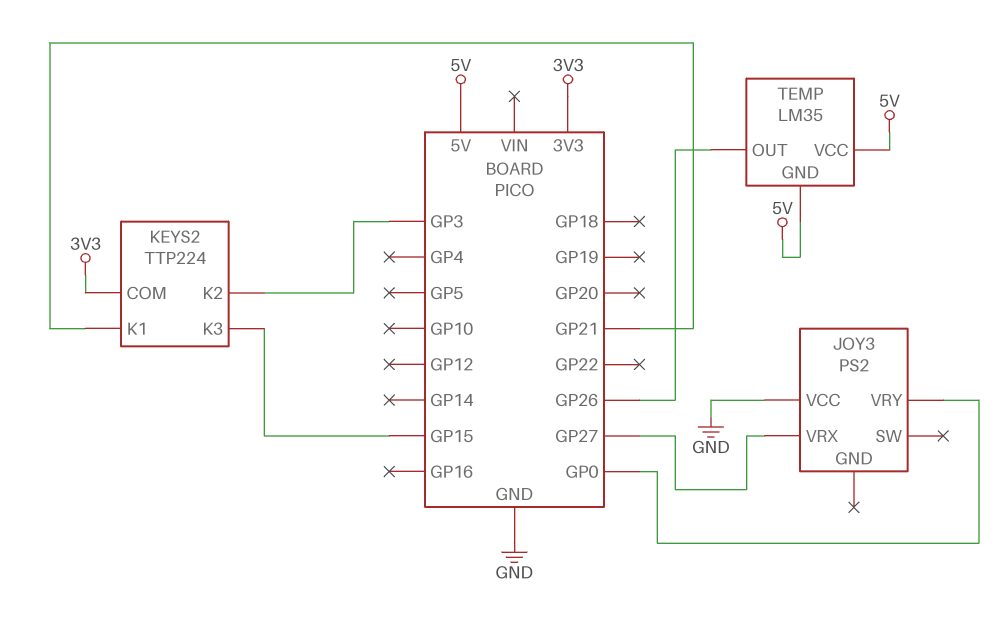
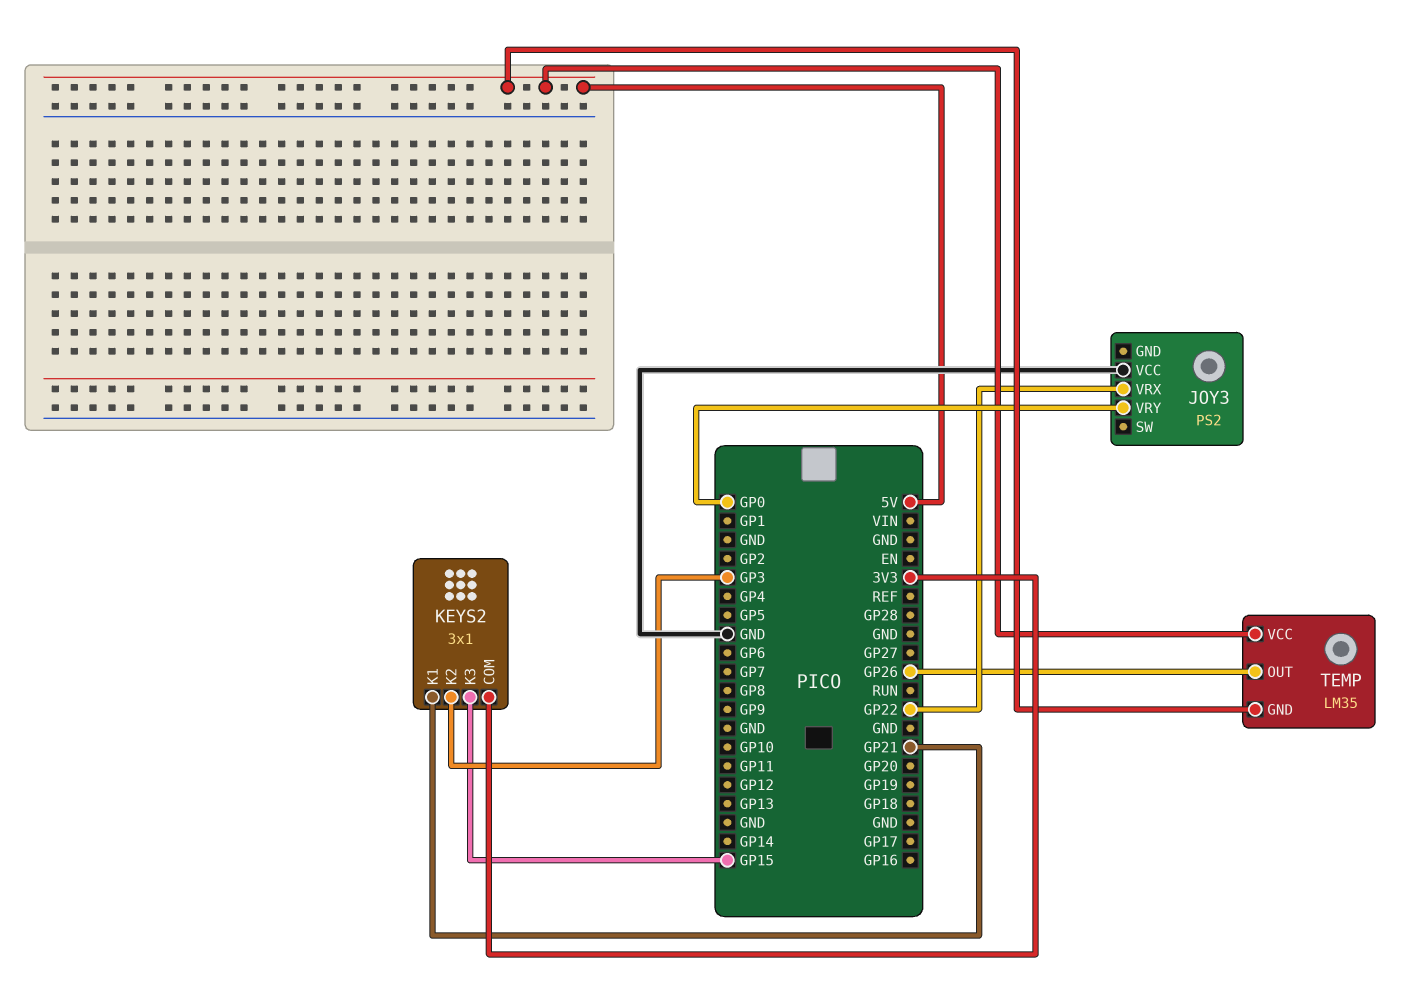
JOY3 pin VRX: GP27 -> GP22
KEYS2: TTP224 -> 3x1

